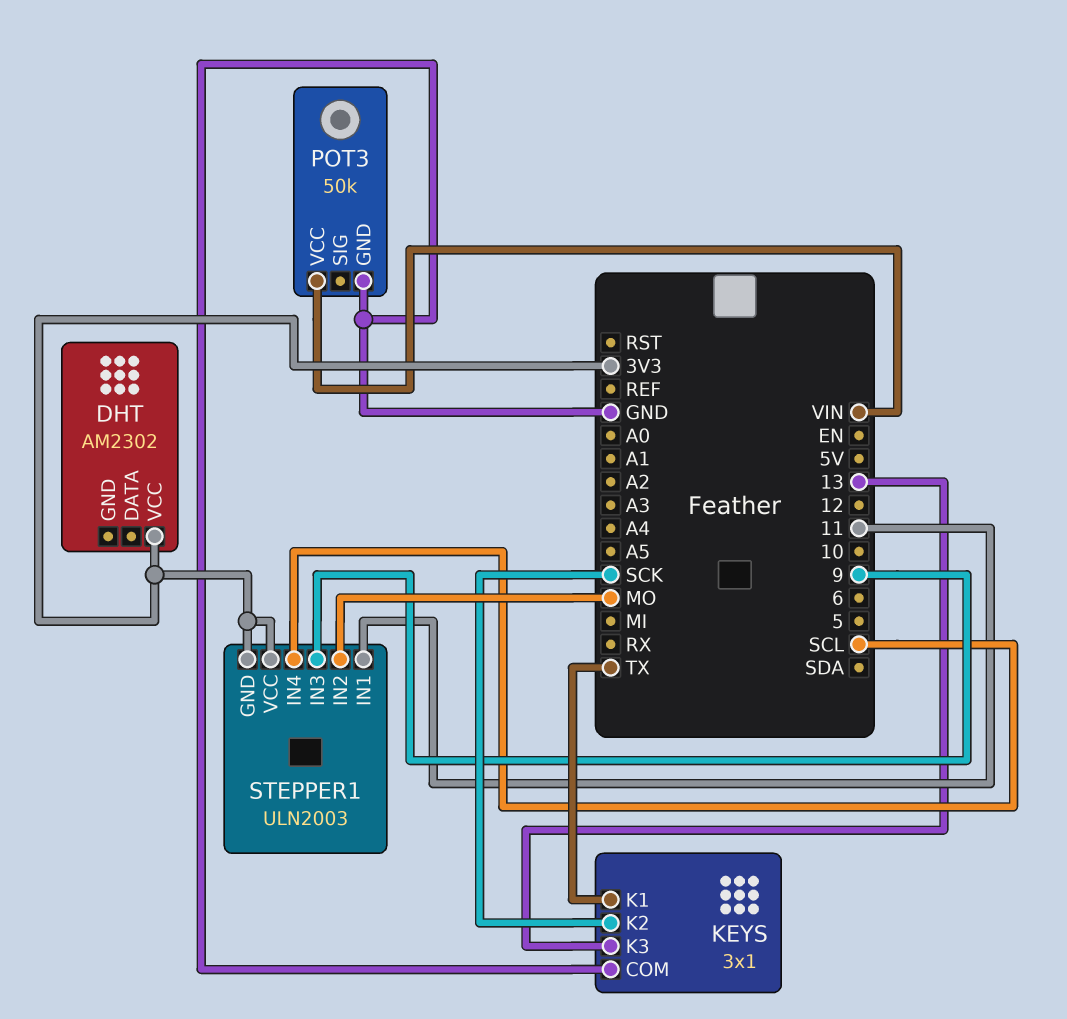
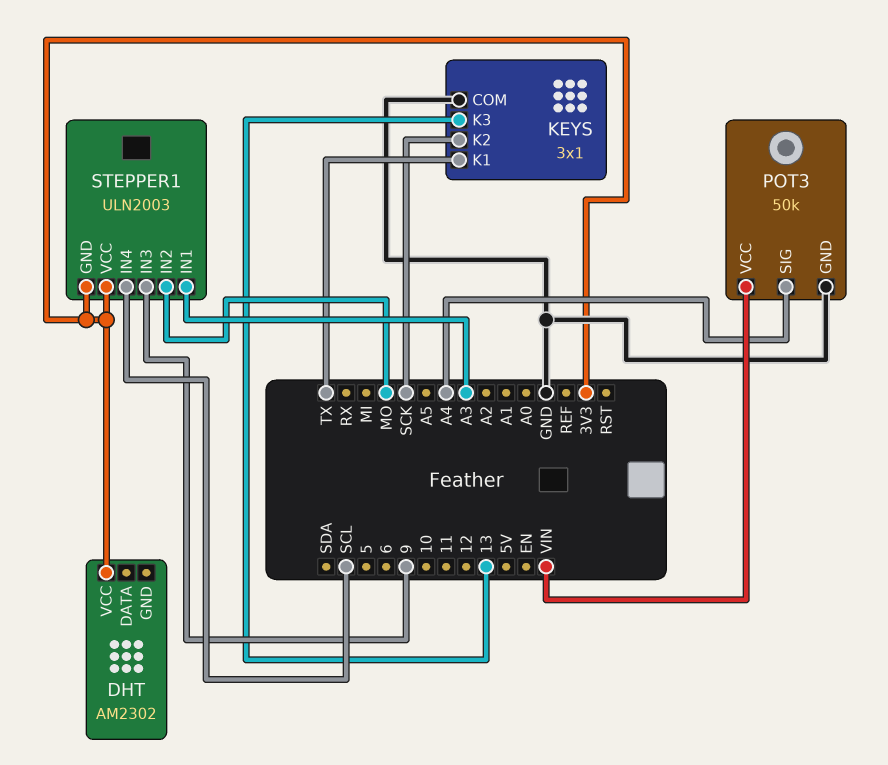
POT3 pin SIG: none -> A4
STEPPER1 pin IN1: 11 -> A3

